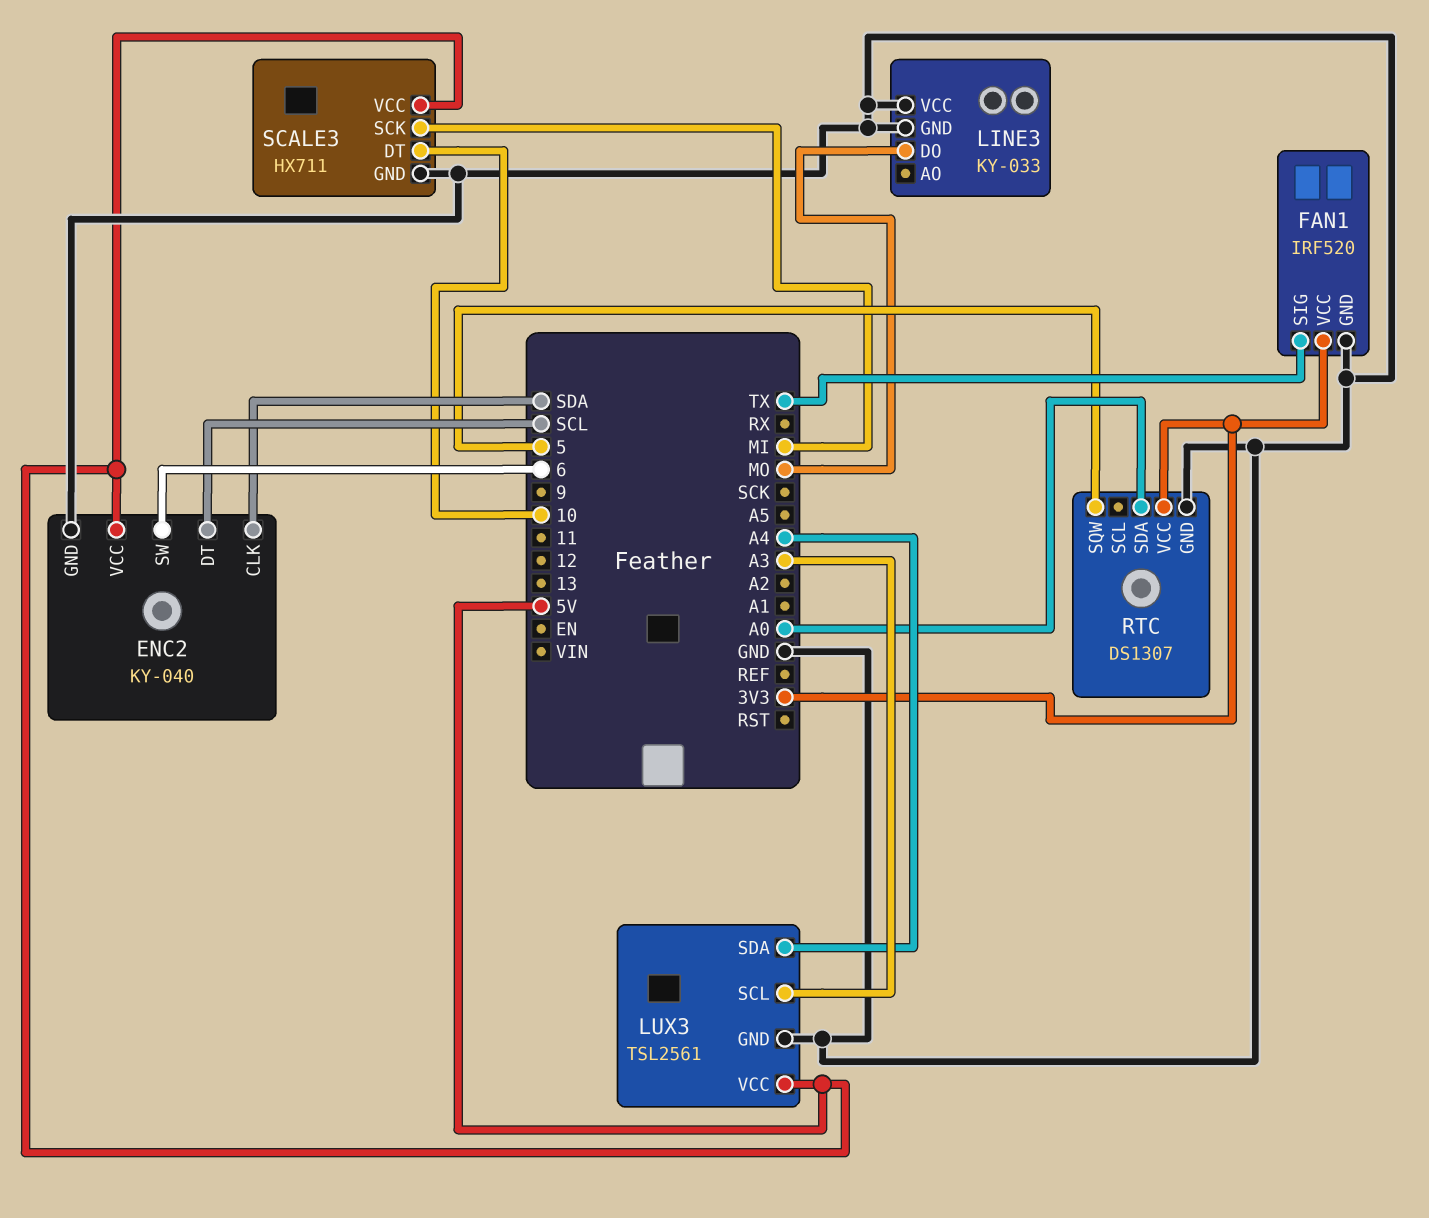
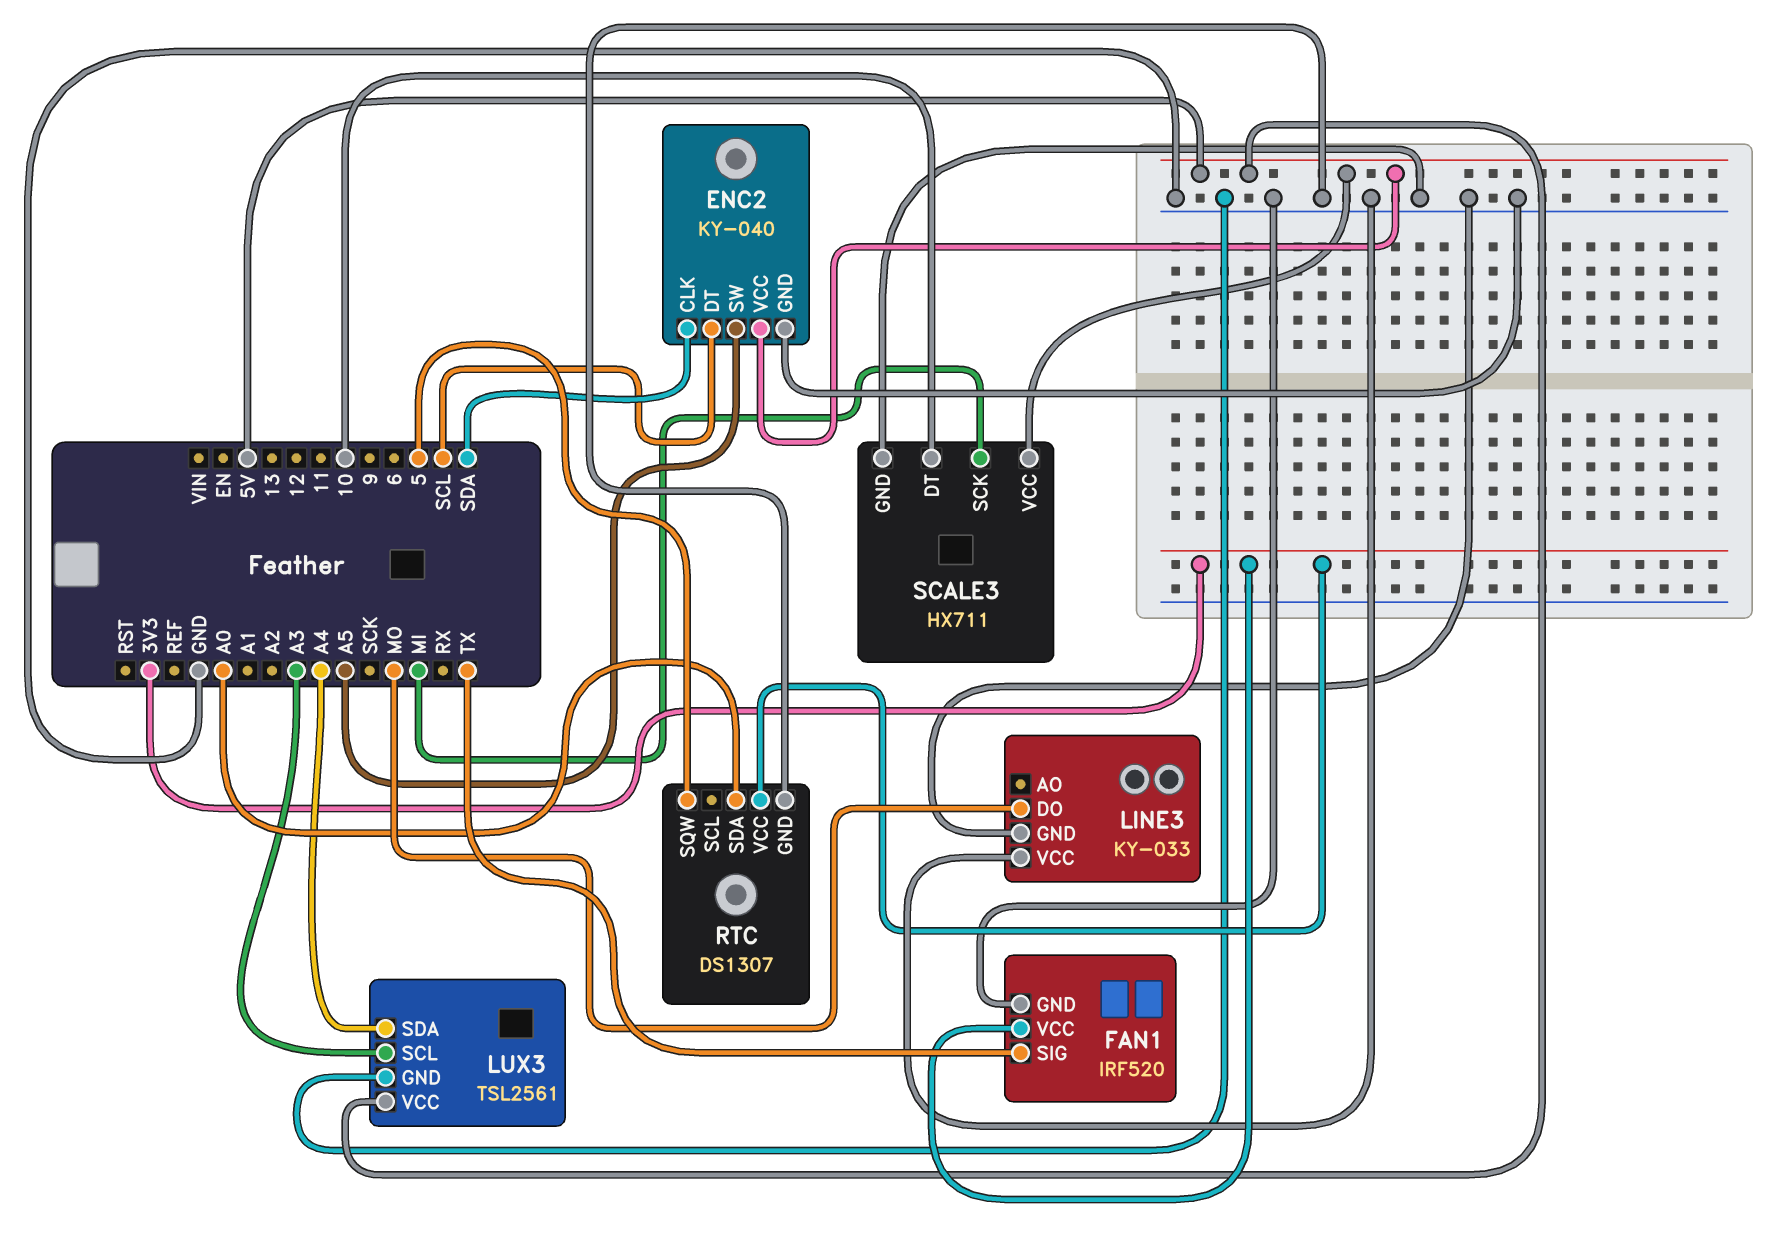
ENC2 pin SW: 6 -> A5

